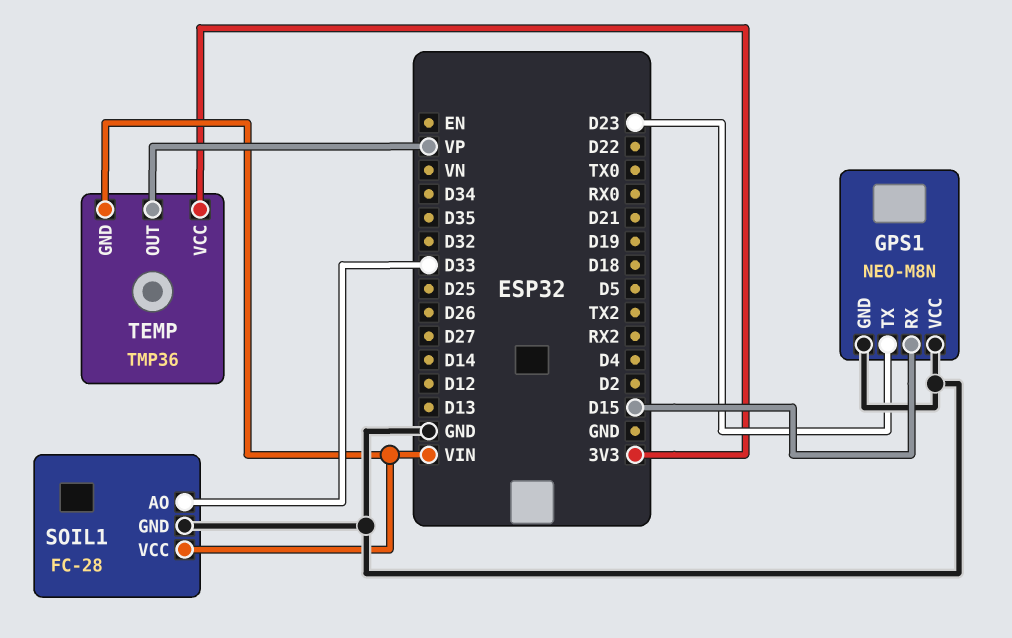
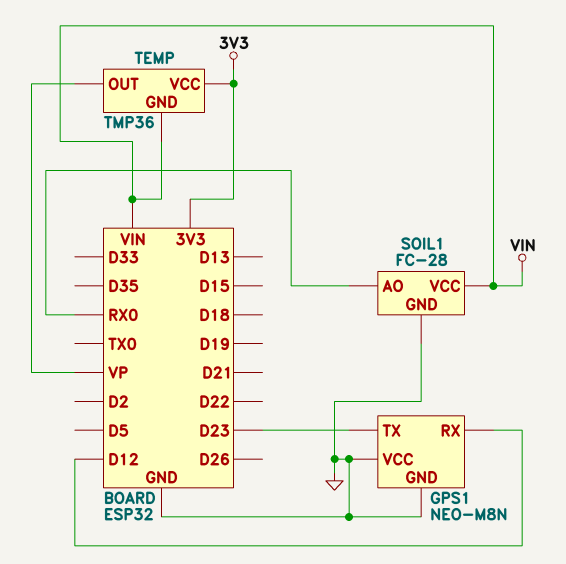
GPS1 pin RX: D15 -> D12
SOIL1 pin AO: D33 -> RX0

